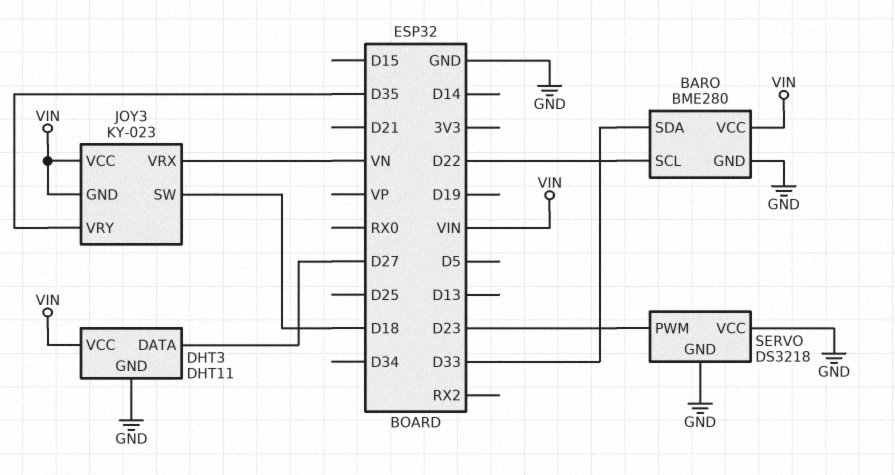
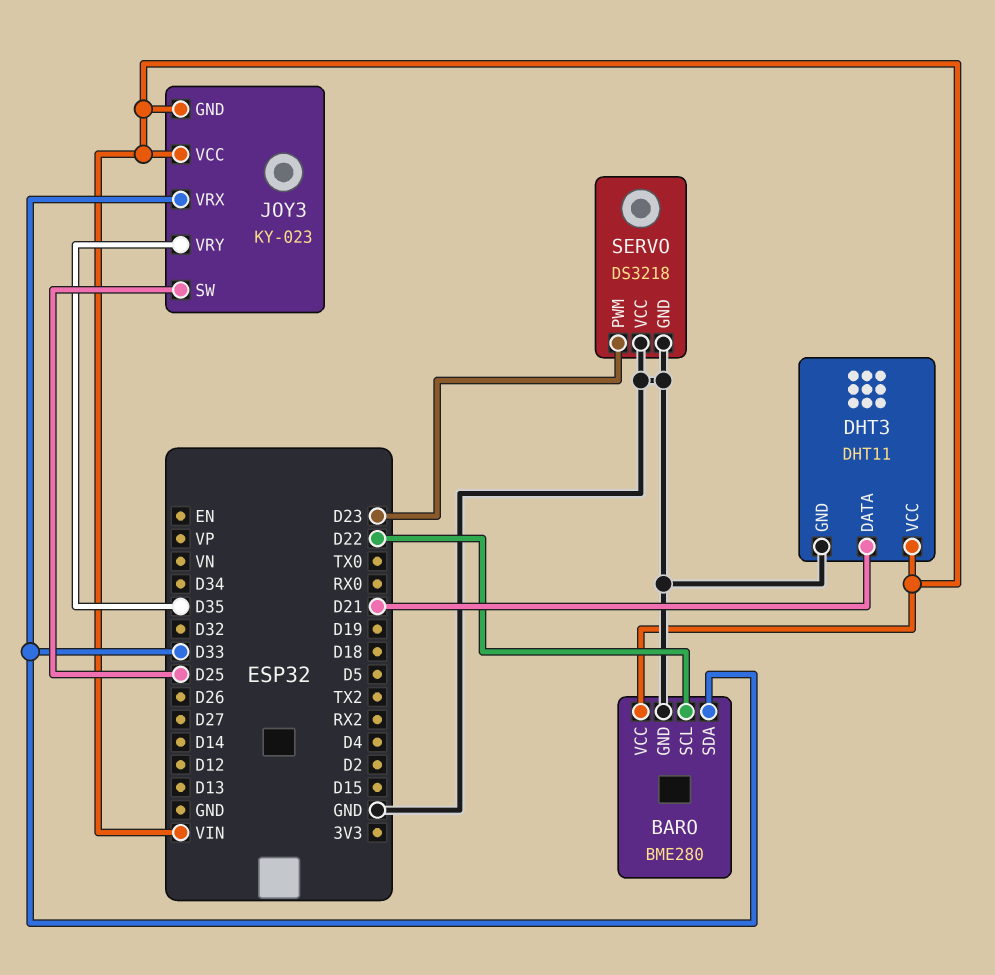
DHT3 pin DATA: D27 -> D21
JOY3 pin SW: D18 -> D25
JOY3 pin VRX: VN -> D33

